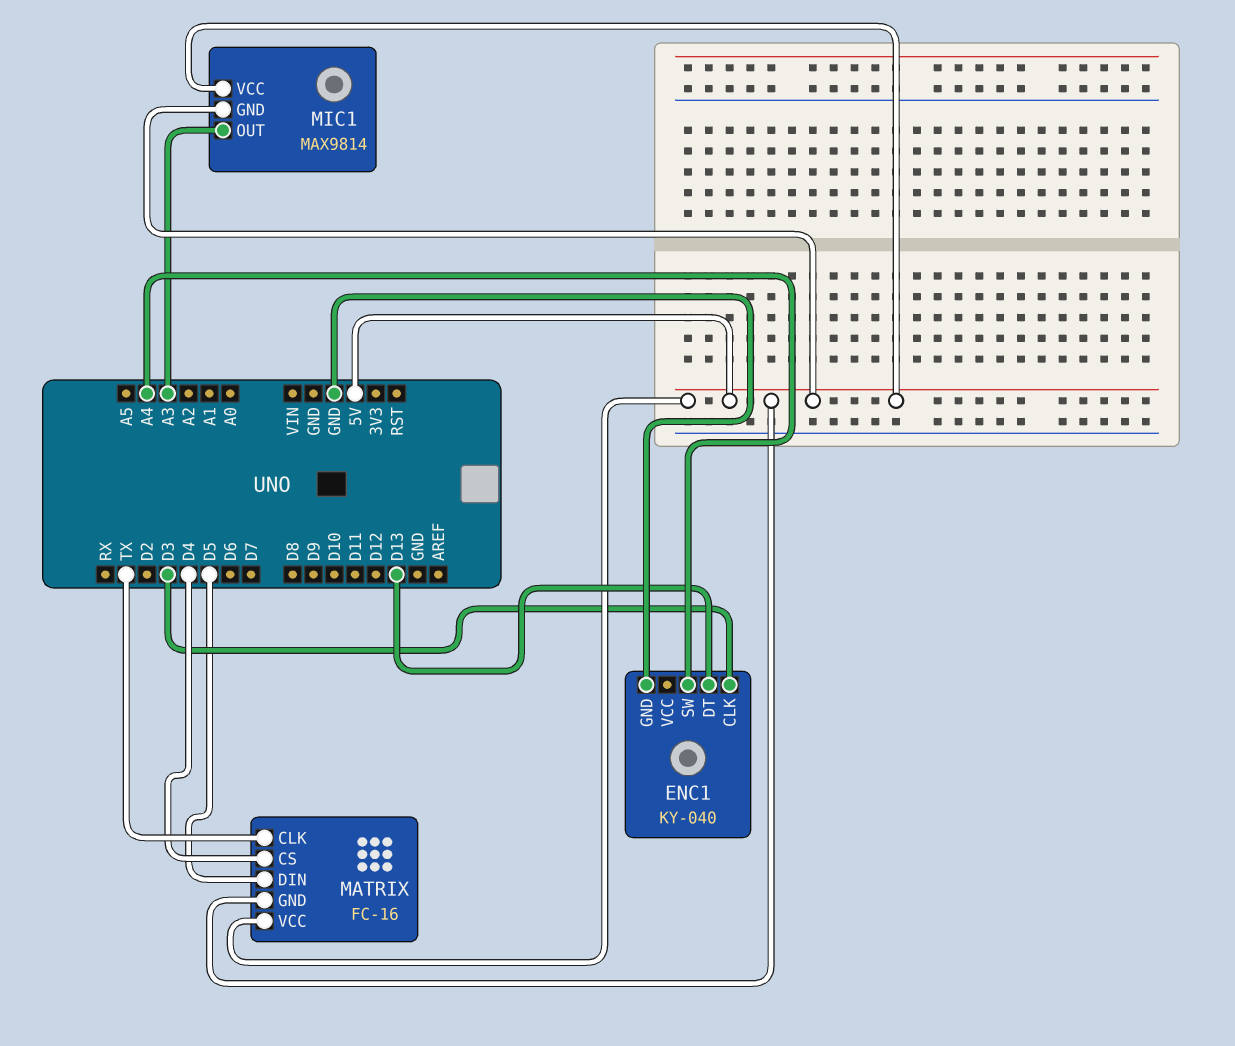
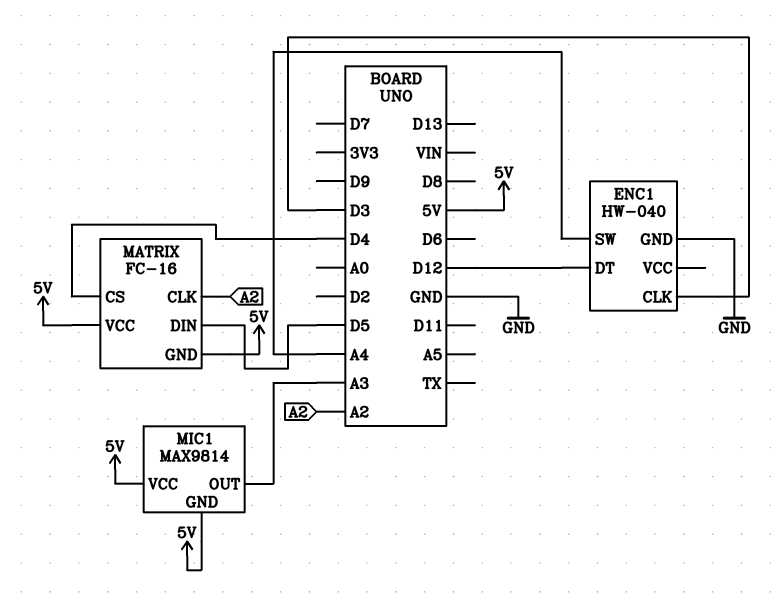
ENC1: KY-040 -> HW-040
ENC1 pin DT: D13 -> D12
MATRIX pin CLK: TX -> A2

